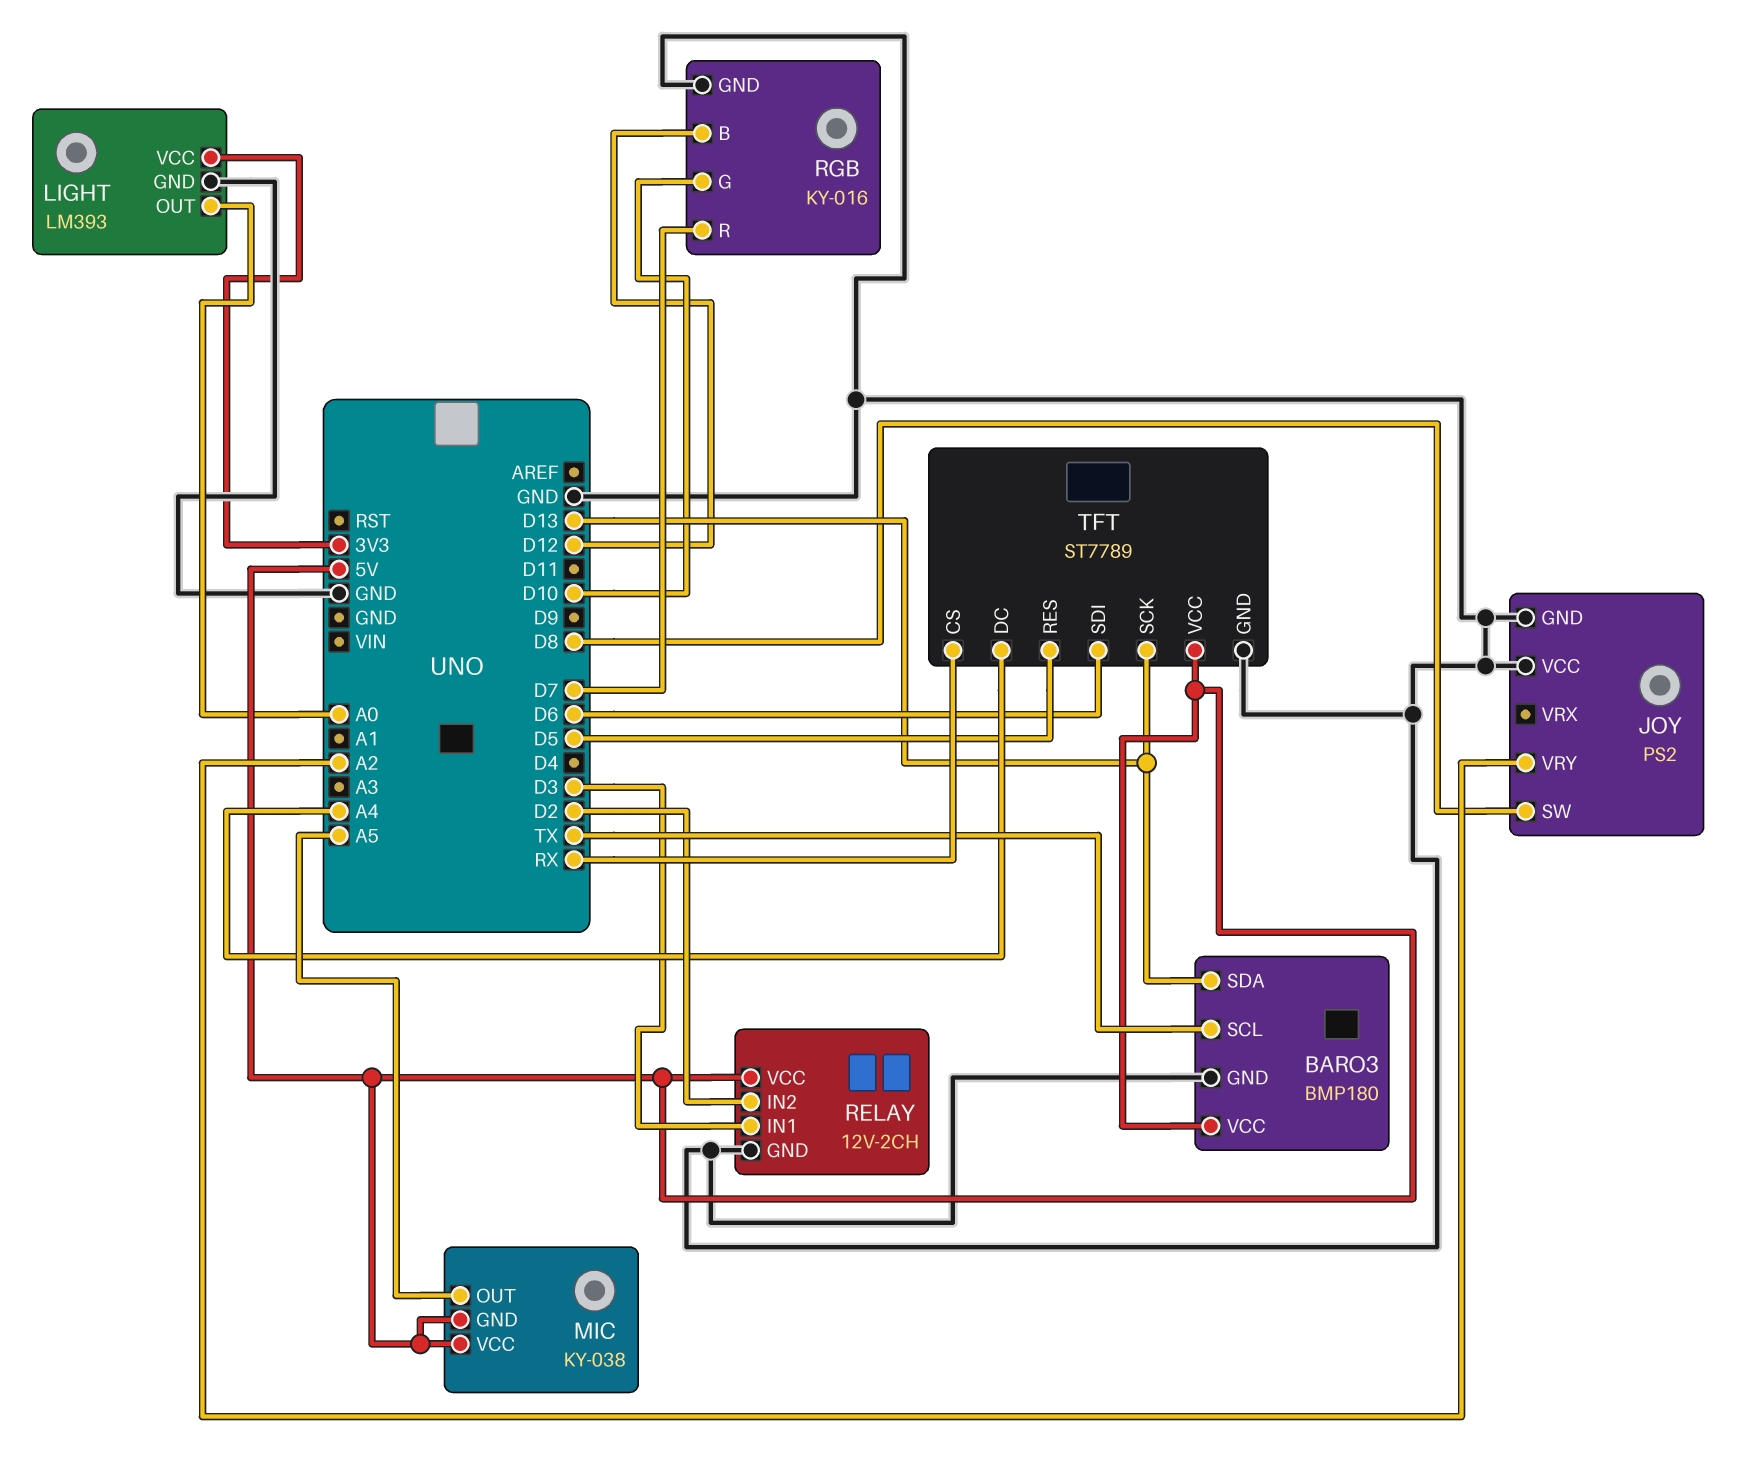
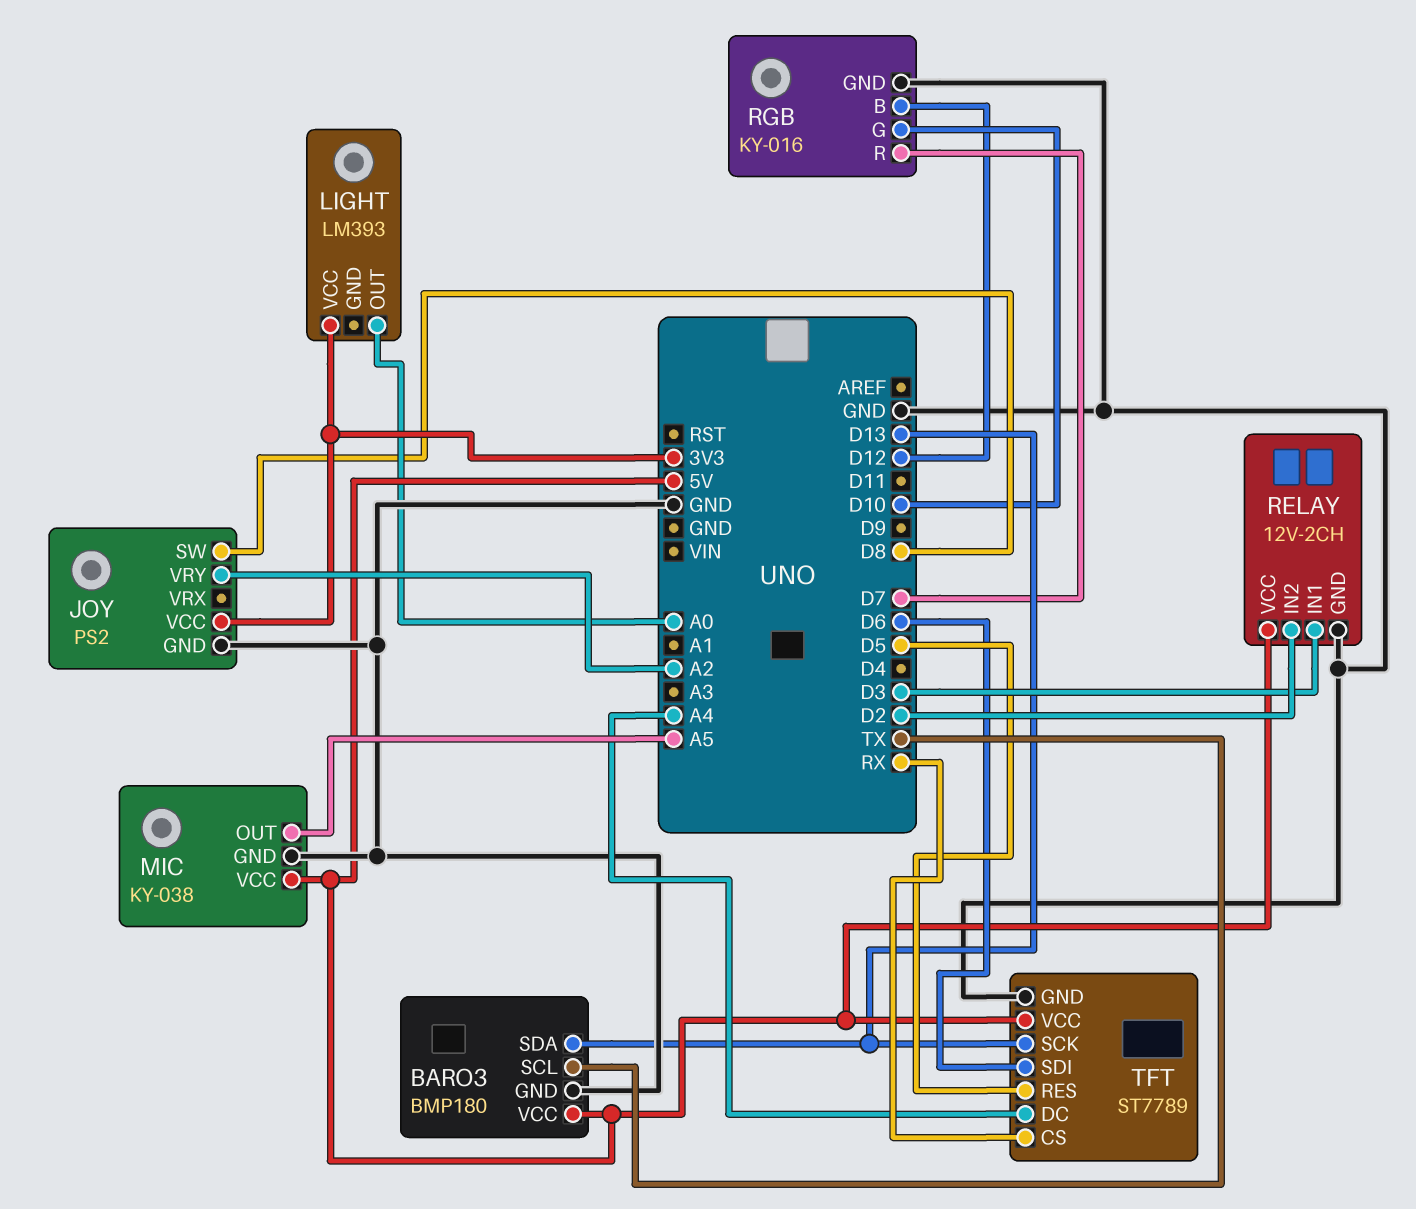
JOY pin VCC: GND -> 3V3
LIGHT pin GND: GND -> none
MIC pin GND: 5V -> GND

